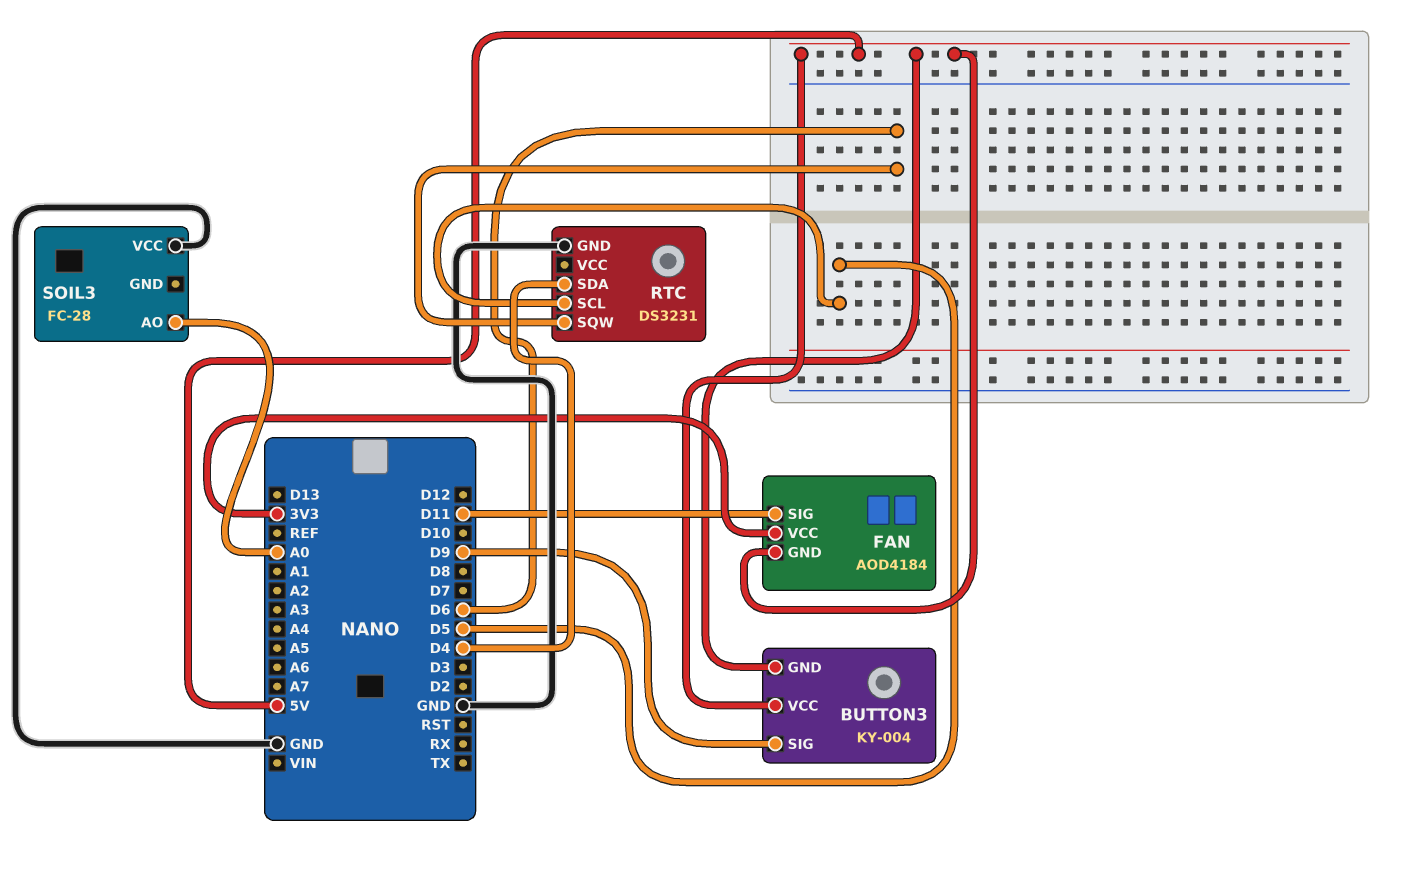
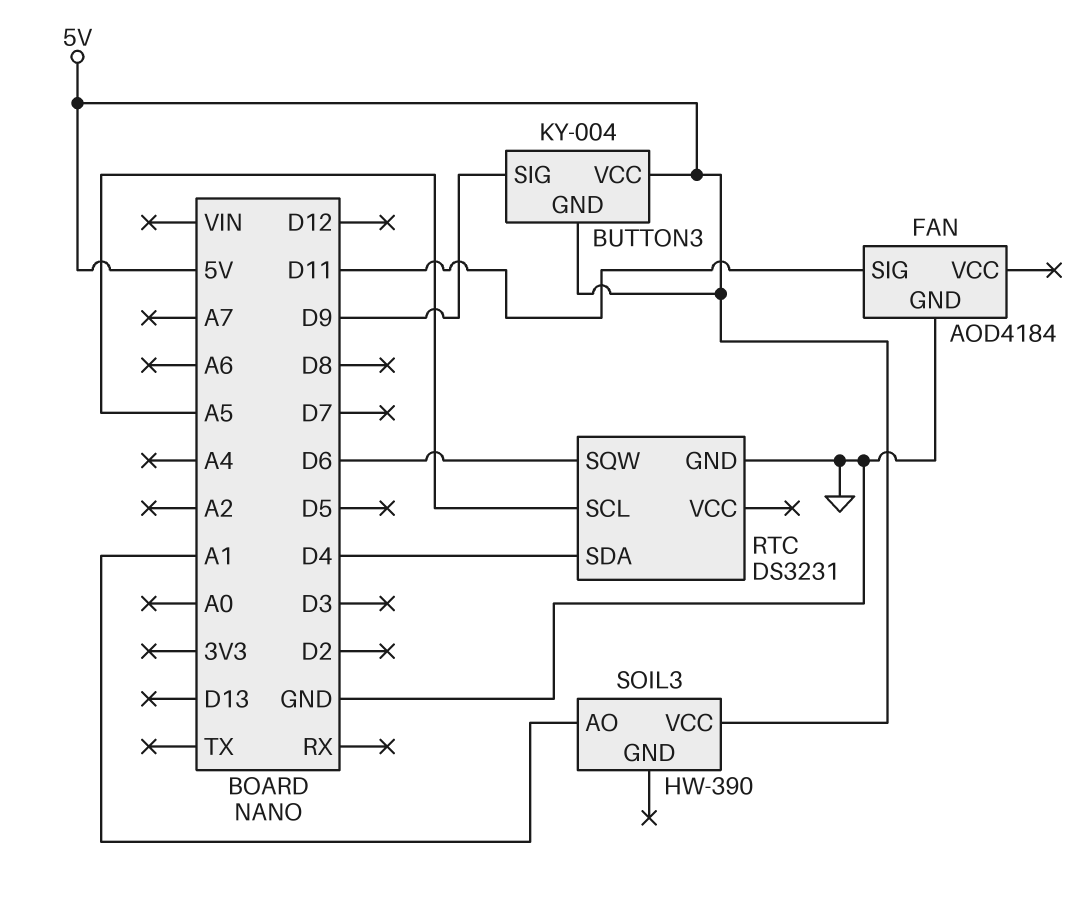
FAN pin GND: 5V -> GND
FAN pin VCC: 3V3 -> none
RTC pin SCL: D5 -> A5
SOIL3: FC-28 -> HW-390
SOIL3 pin AO: A0 -> A1
SOIL3 pin VCC: GND -> 5V

